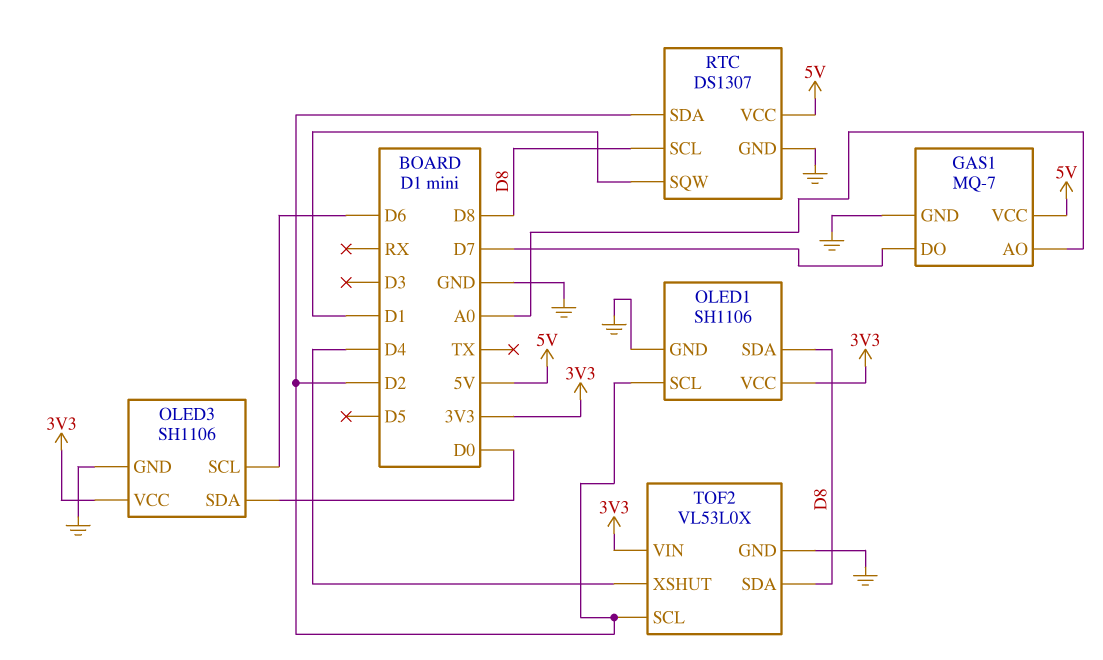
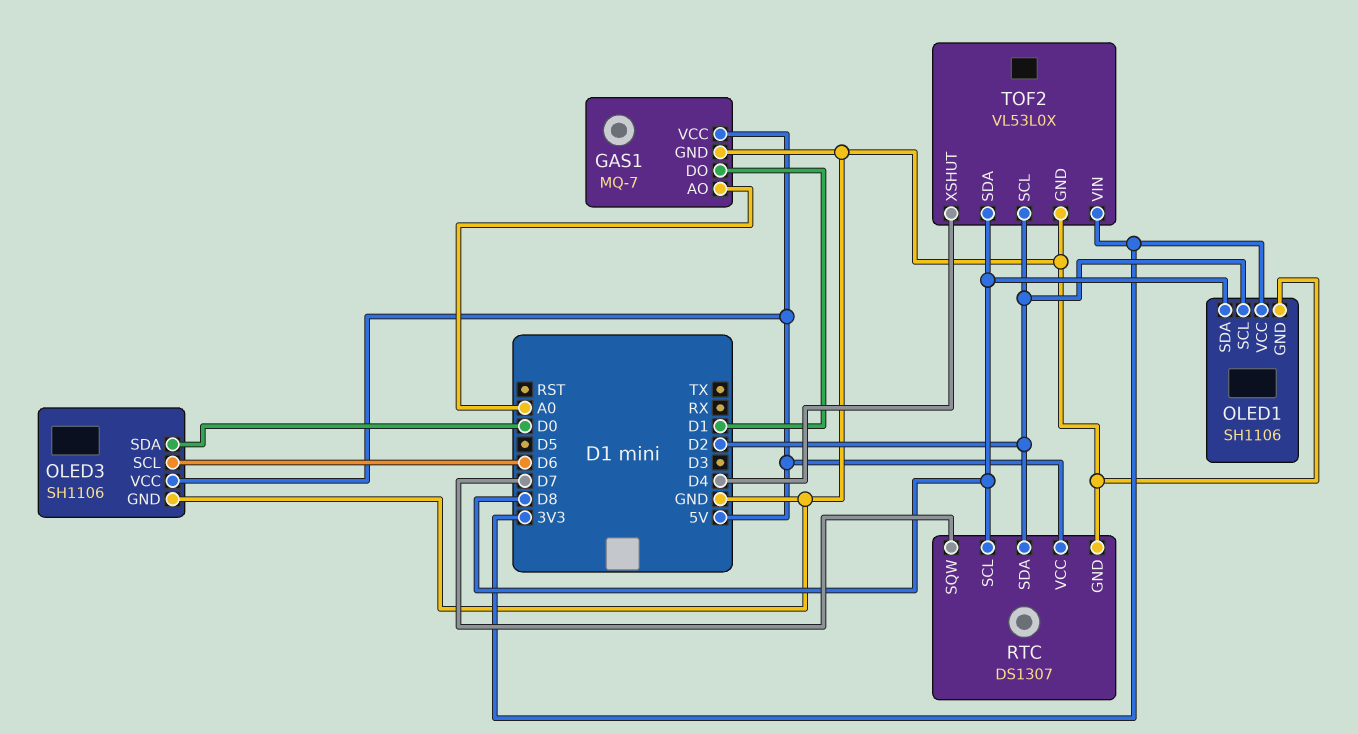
GAS1 pin DO: D7 -> D1
OLED3 pin VCC: 3V3 -> 5V
RTC pin SQW: D1 -> D7

